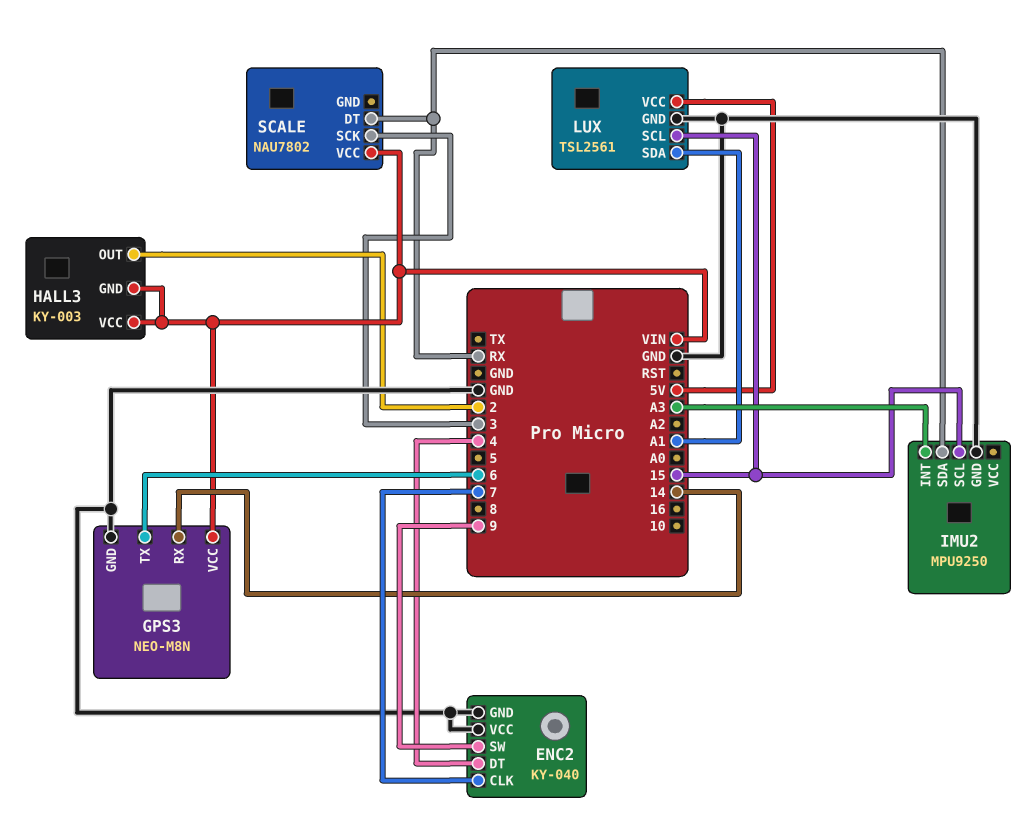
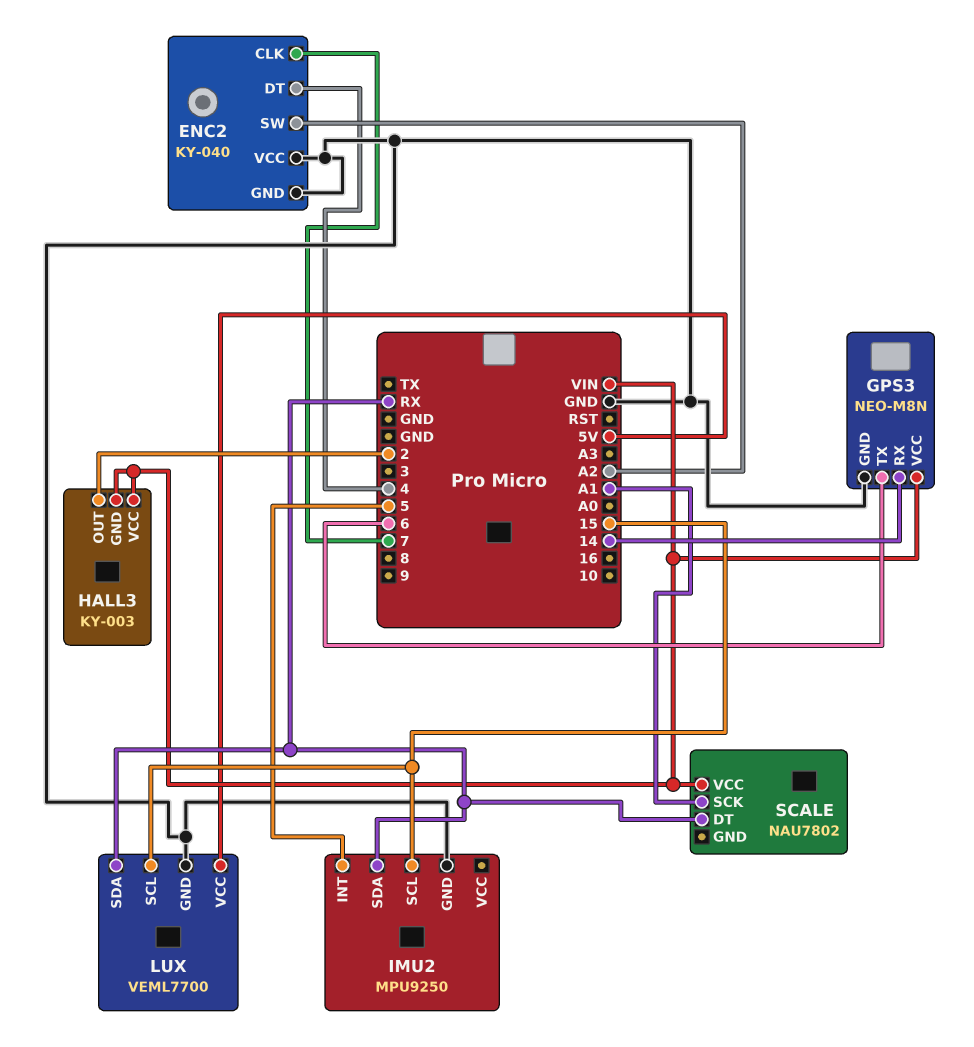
ENC2 pin SW: 9 -> A2
IMU2 pin INT: A3 -> 5
LUX: TSL2561 -> VEML7700
LUX pin SDA: A1 -> RX
SCALE pin SCK: 3 -> A1

